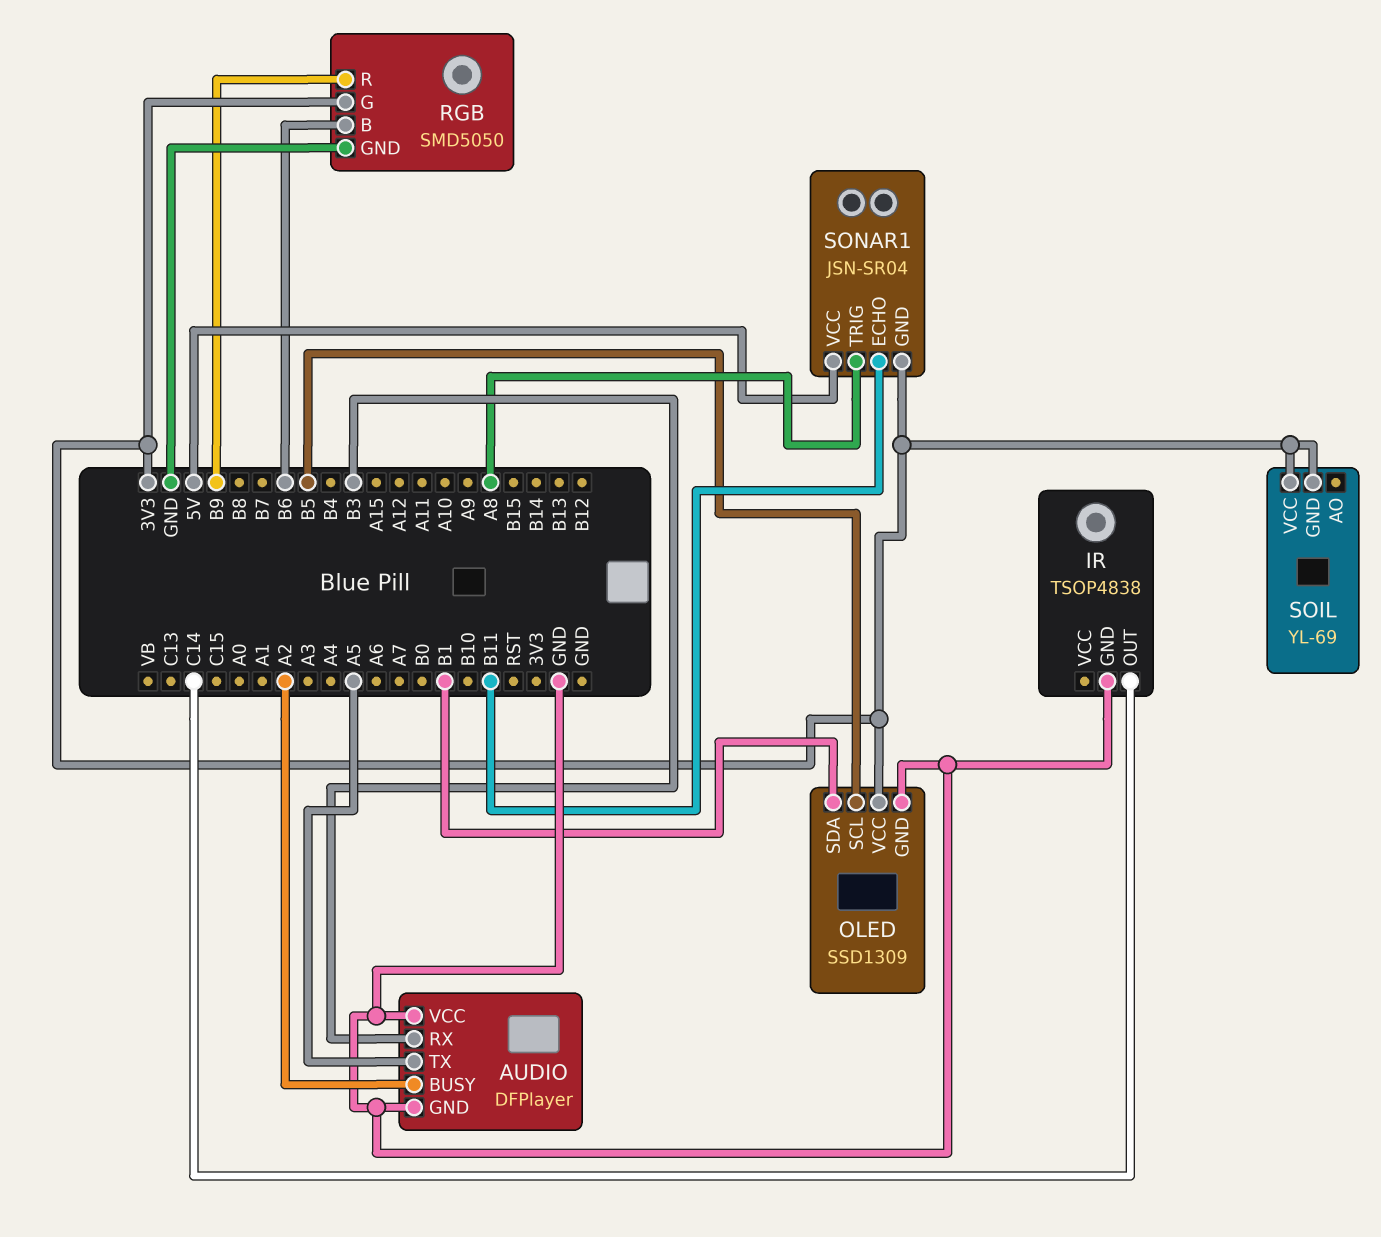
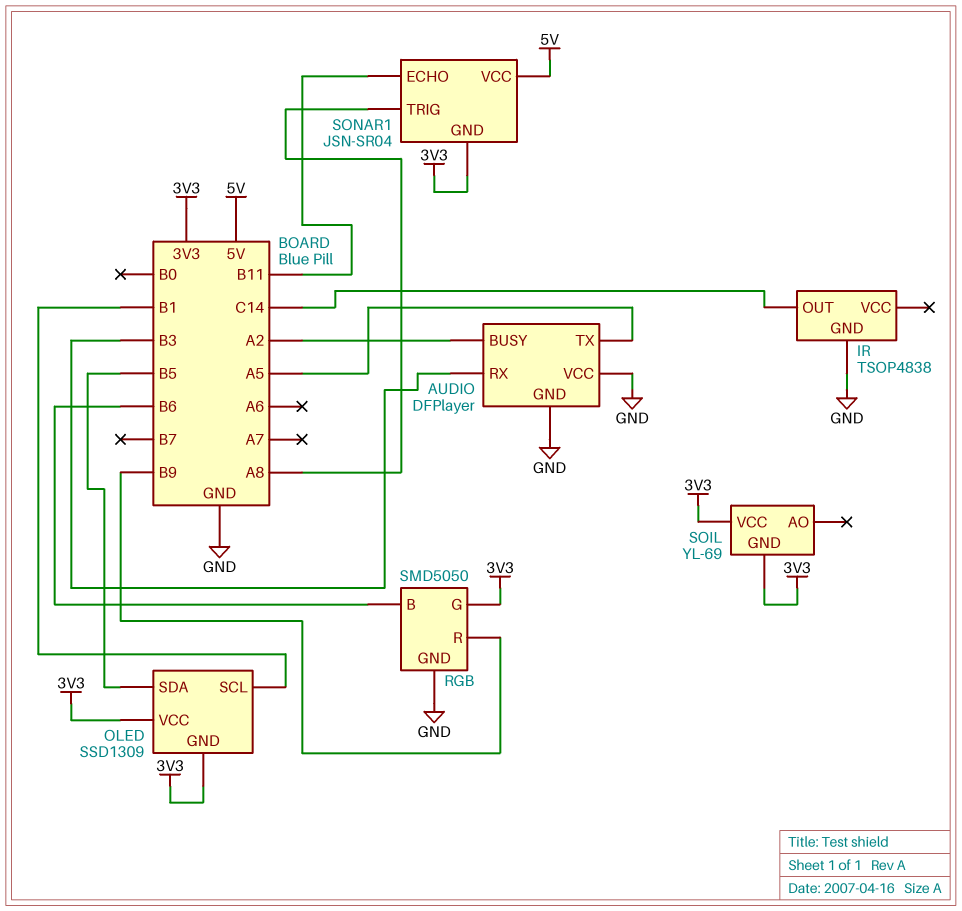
OLED pin GND: GND -> 3V3
OLED pin SCL: B5 -> B1
OLED pin SDA: B1 -> B5

